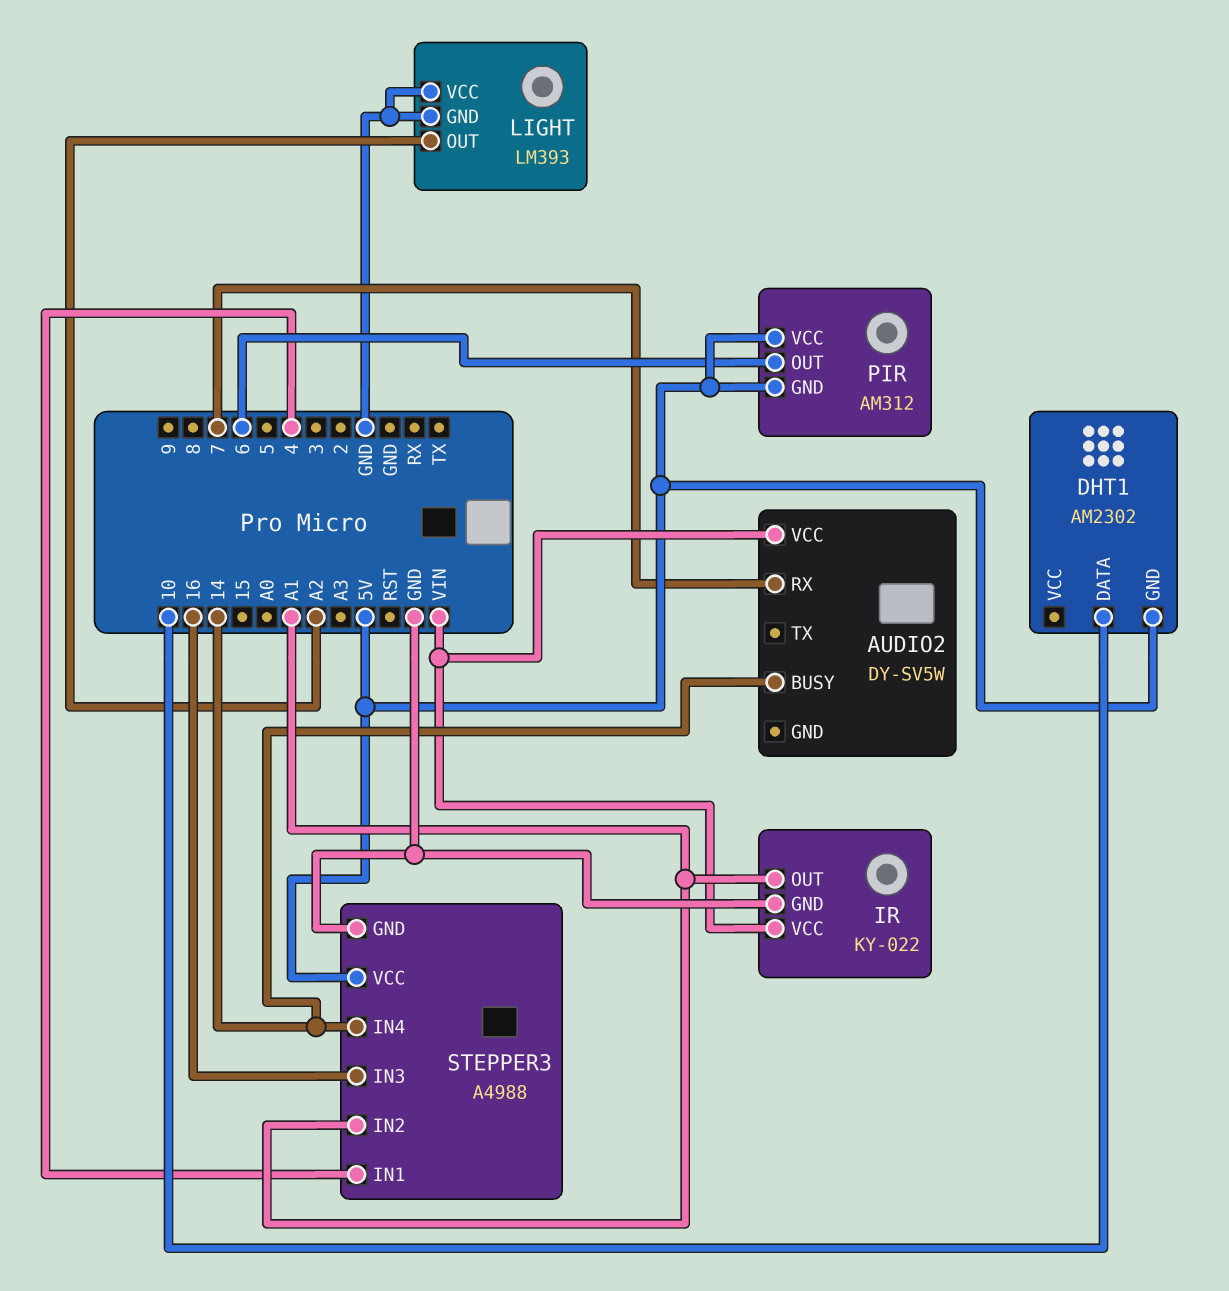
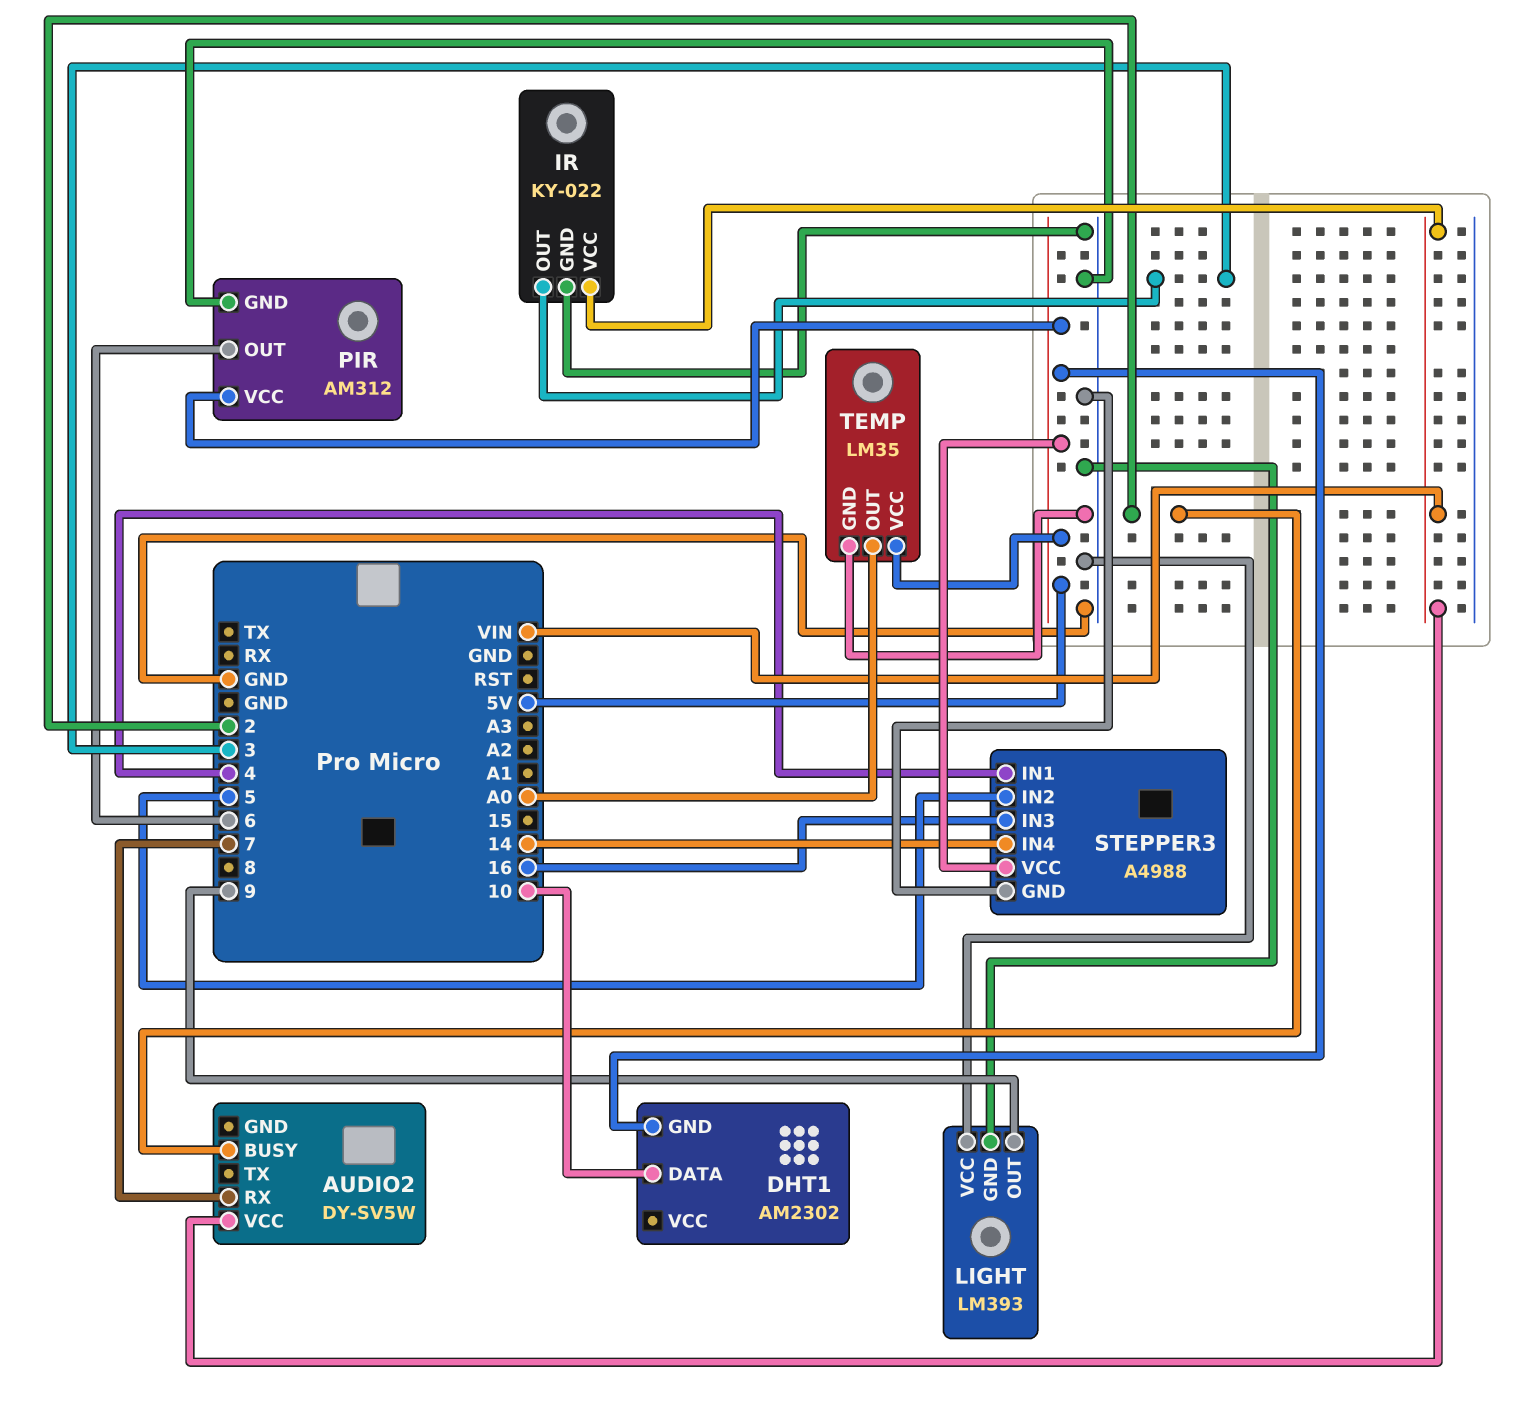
AUDIO2 pin BUSY: 14 -> 2
IR pin OUT: A1 -> 3
LIGHT pin OUT: A2 -> 9
PIR pin GND: 5V -> GND
STEPPER3 pin IN2: A1 -> 5
TEMP: none -> LM35
TEMP pin GND: none -> GND
TEMP pin OUT: none -> A0
TEMP pin VCC: none -> 5V

